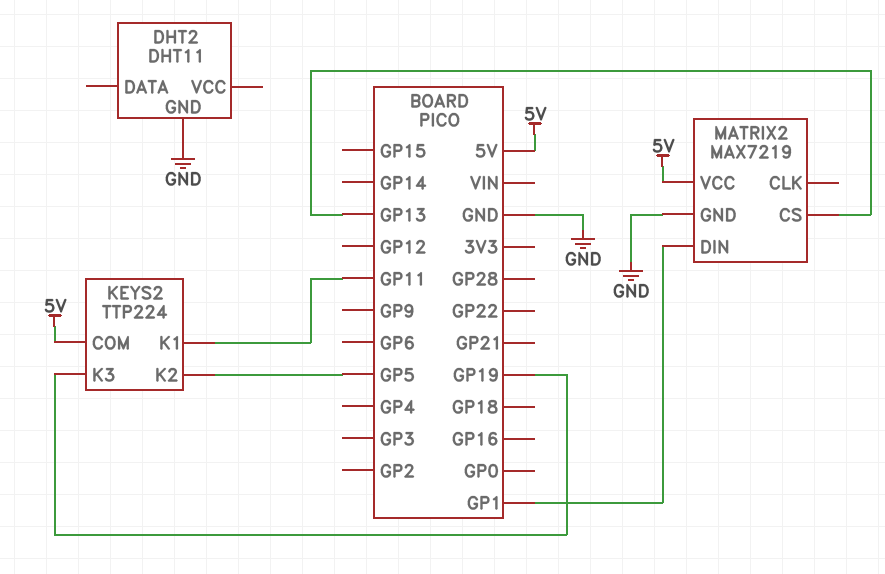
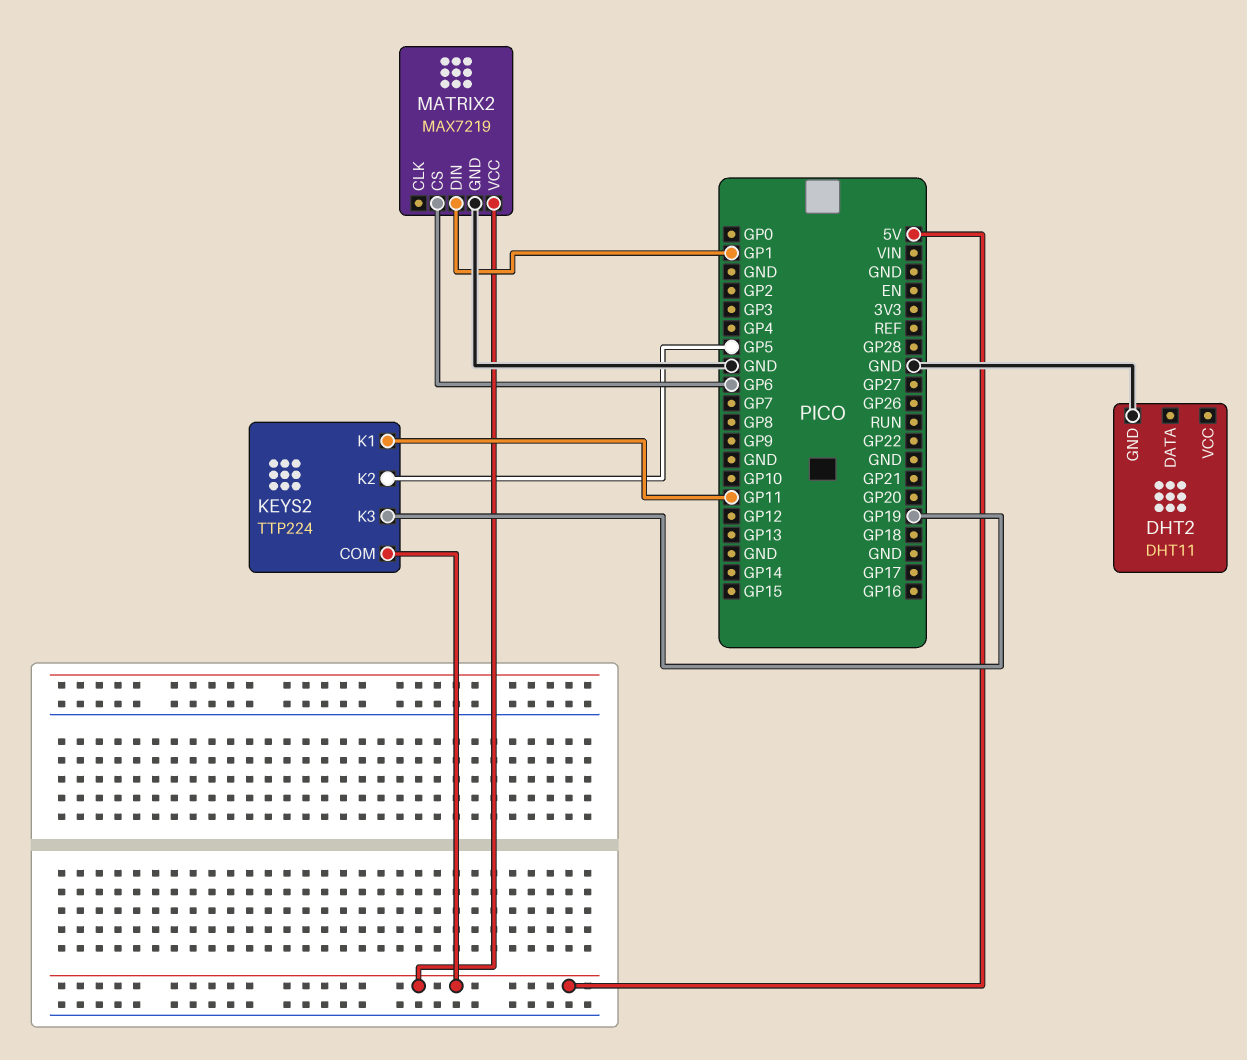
MATRIX2 pin CS: GP13 -> GP6

